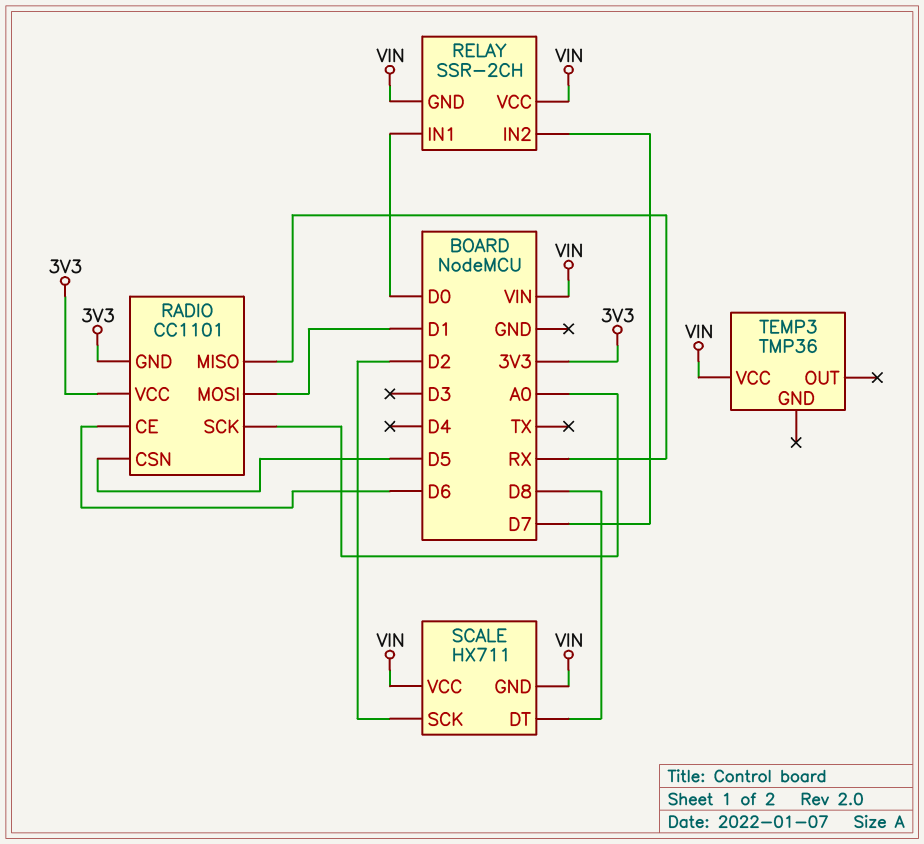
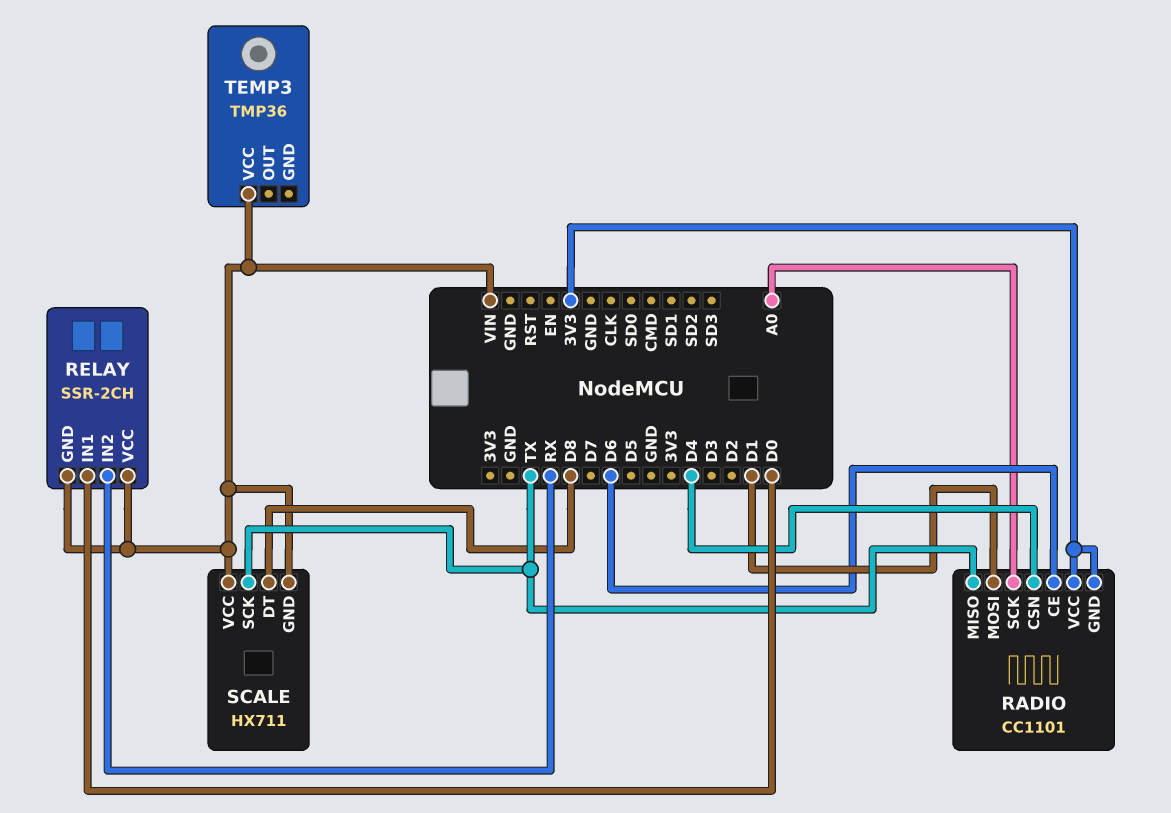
RADIO pin CSN: D5 -> D4
RADIO pin MISO: RX -> TX
RELAY pin IN2: D7 -> RX
SCALE pin SCK: D2 -> TX

